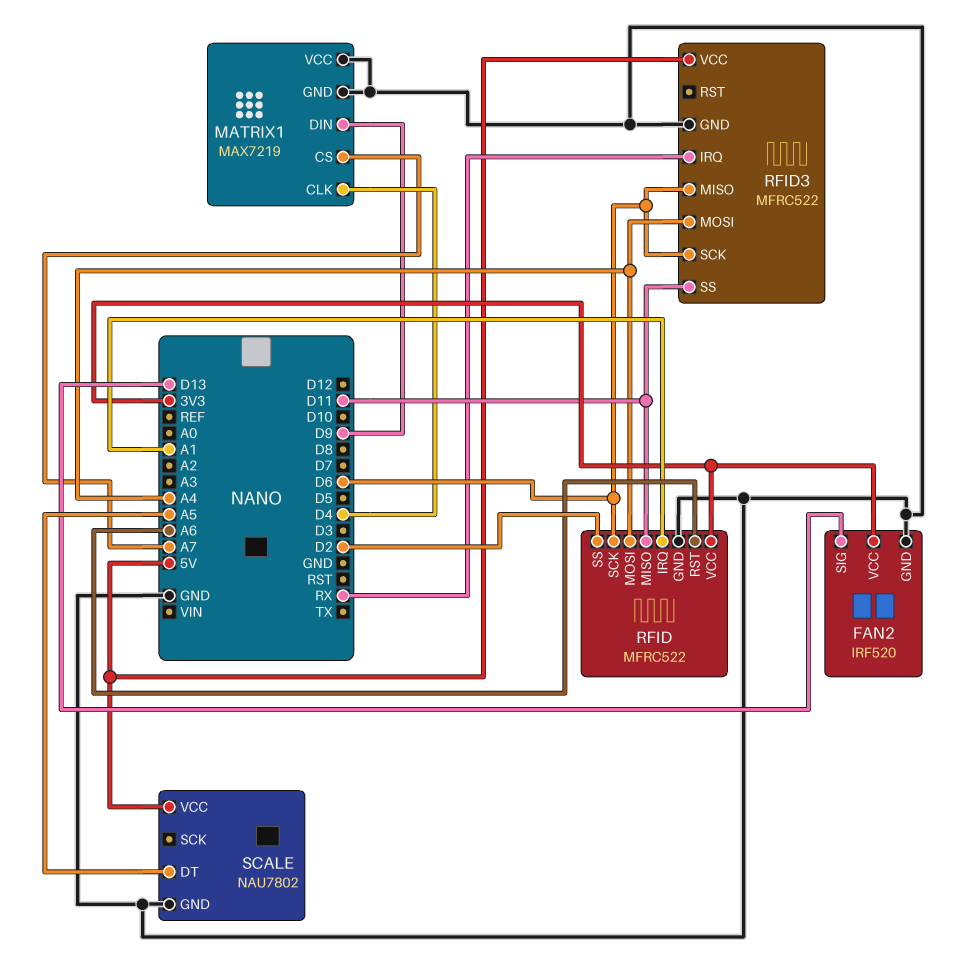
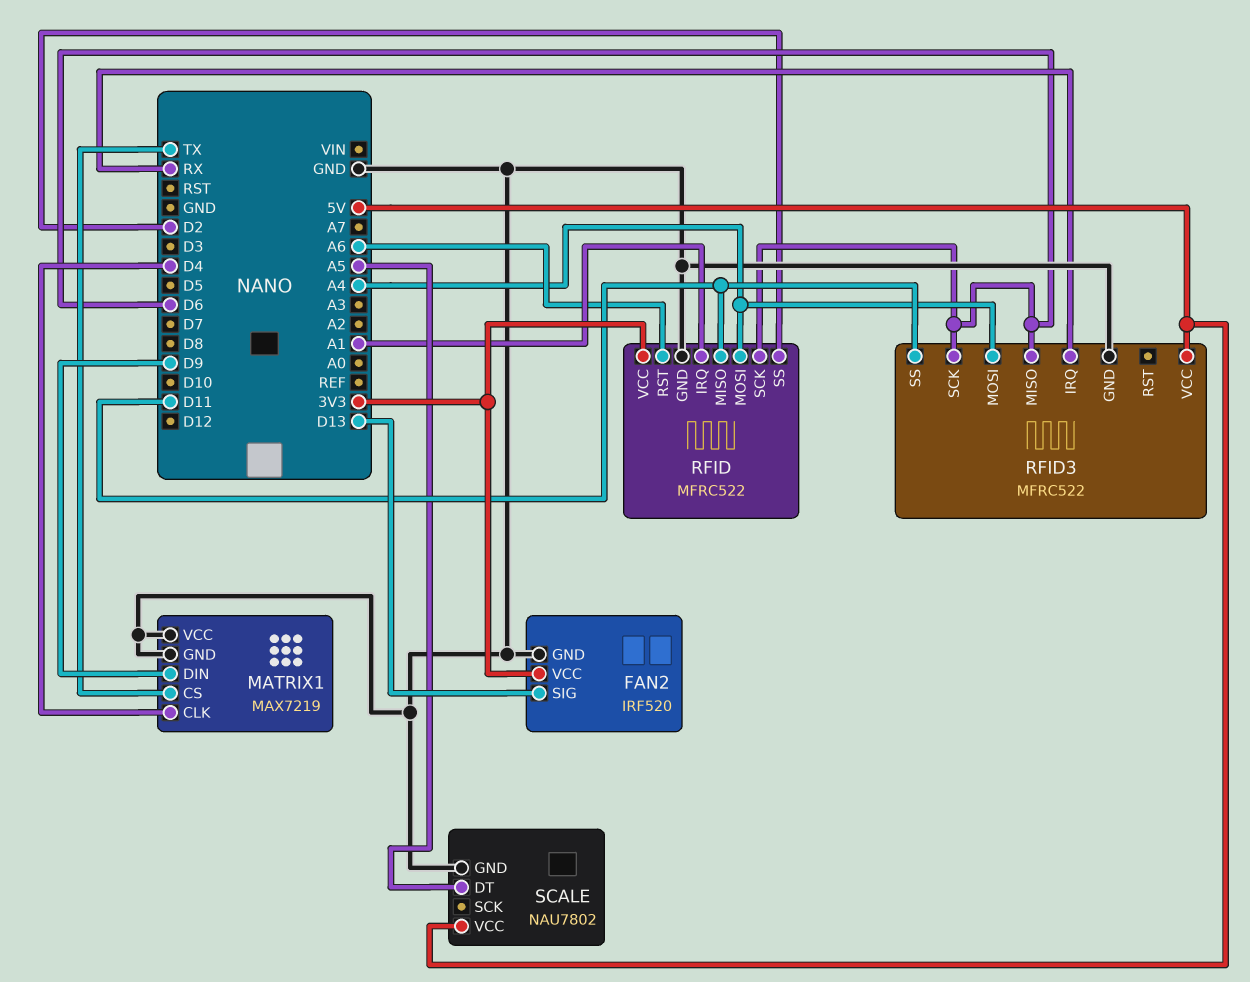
MATRIX1 pin CS: A7 -> TX

